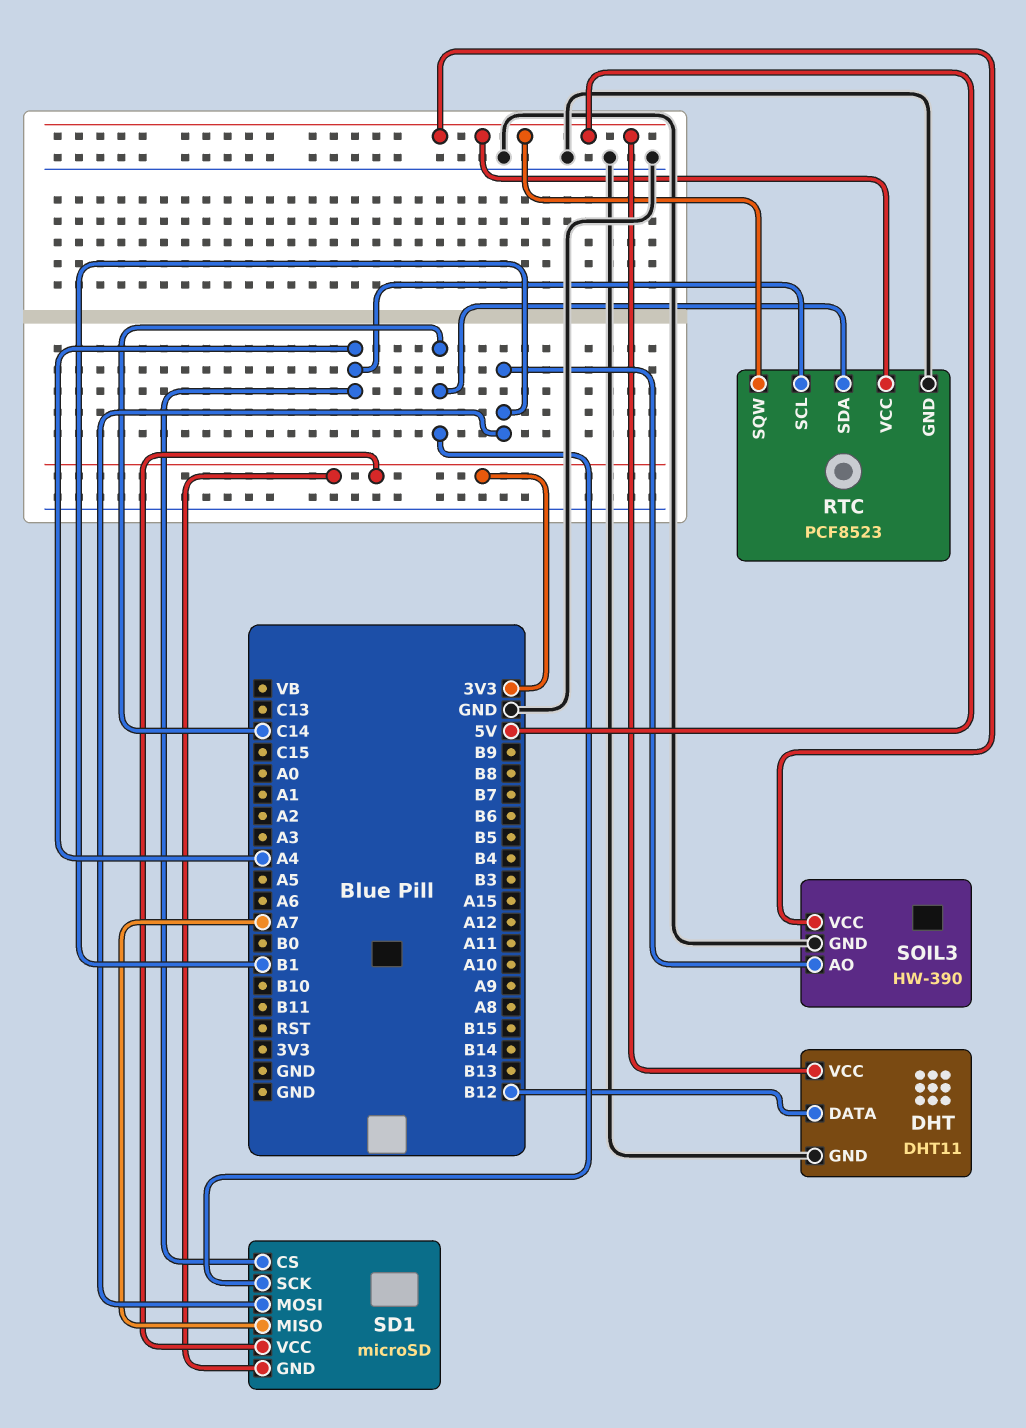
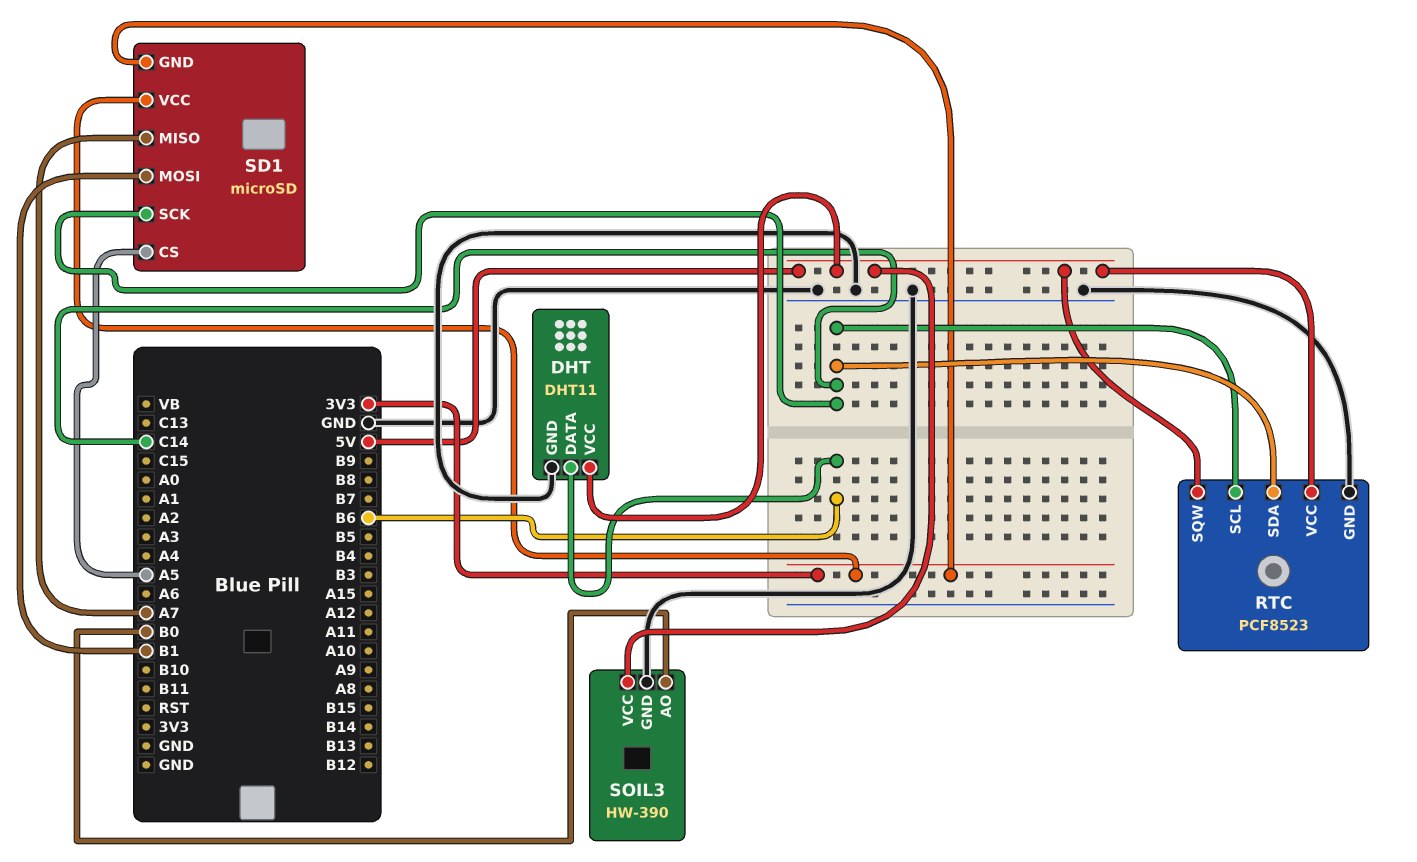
DHT pin DATA: B12 -> B6
RTC pin SCL: A4 -> C14
SD1 pin CS: A4 -> A5
SOIL3 pin AO: B1 -> B0

